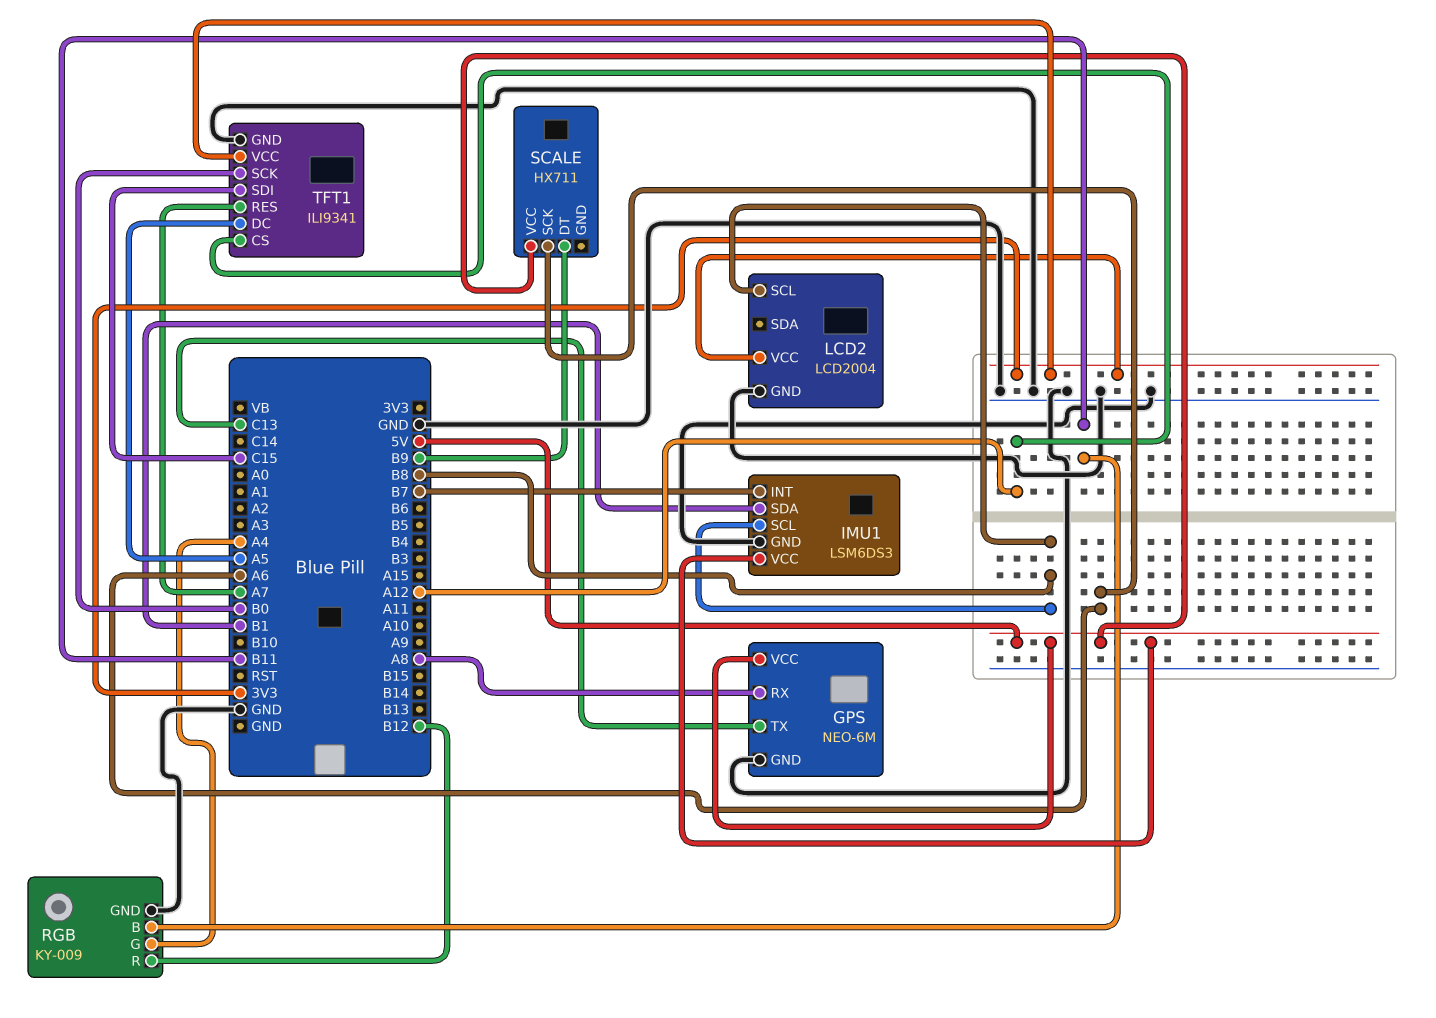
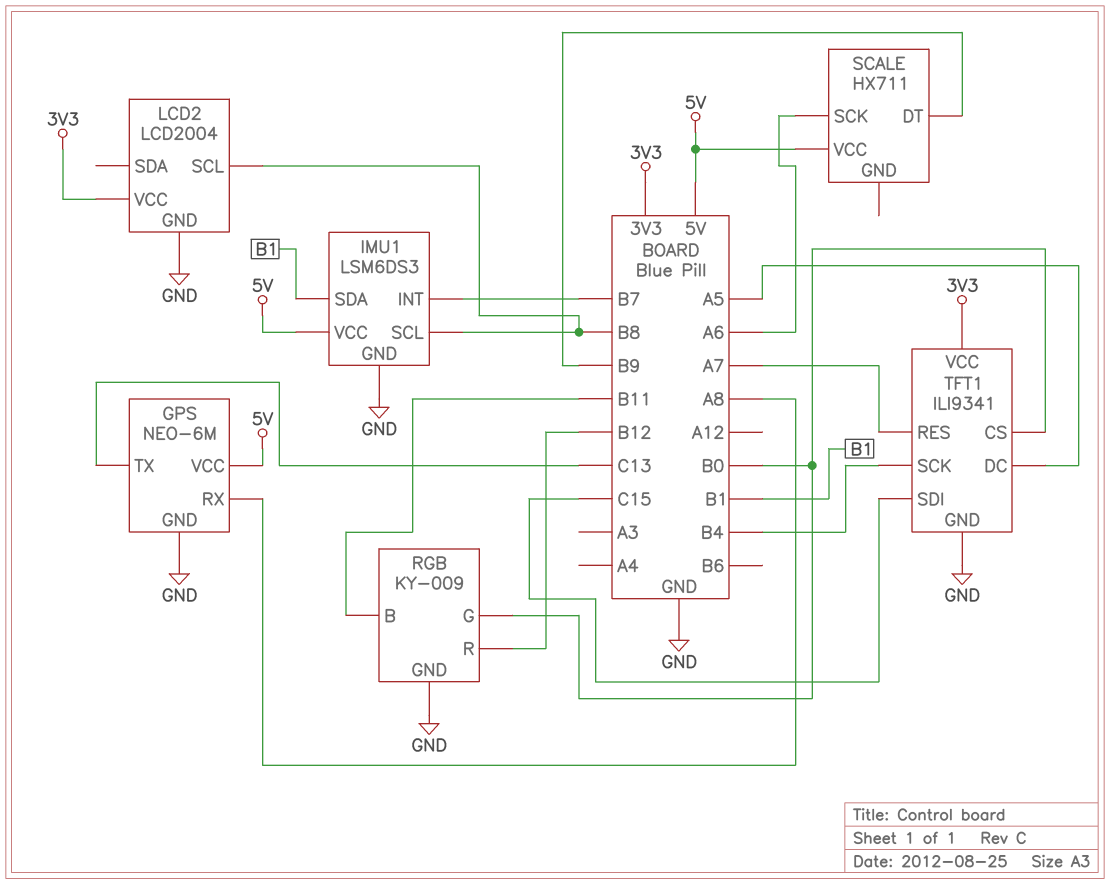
RGB pin G: A4 -> B0
TFT1 pin CS: A12 -> B0
TFT1 pin SCK: B0 -> B4

